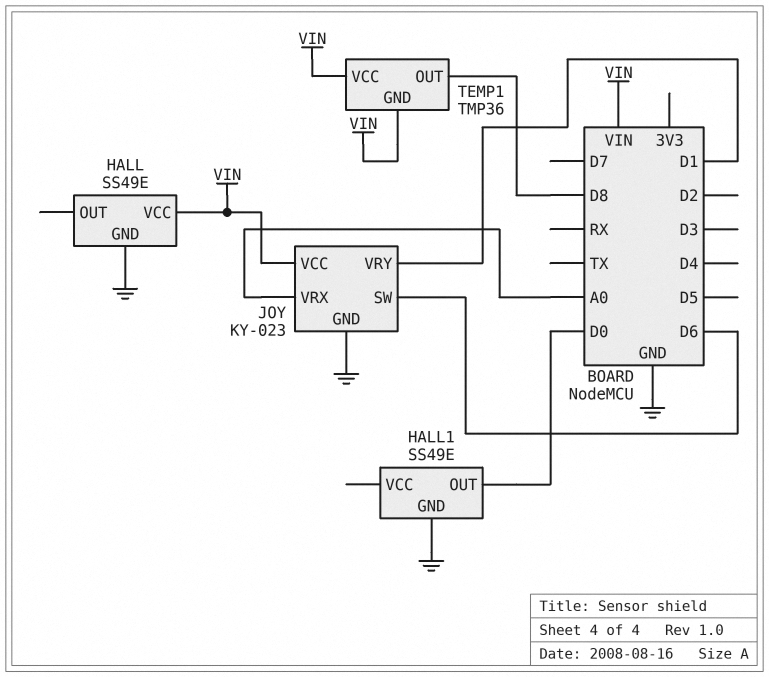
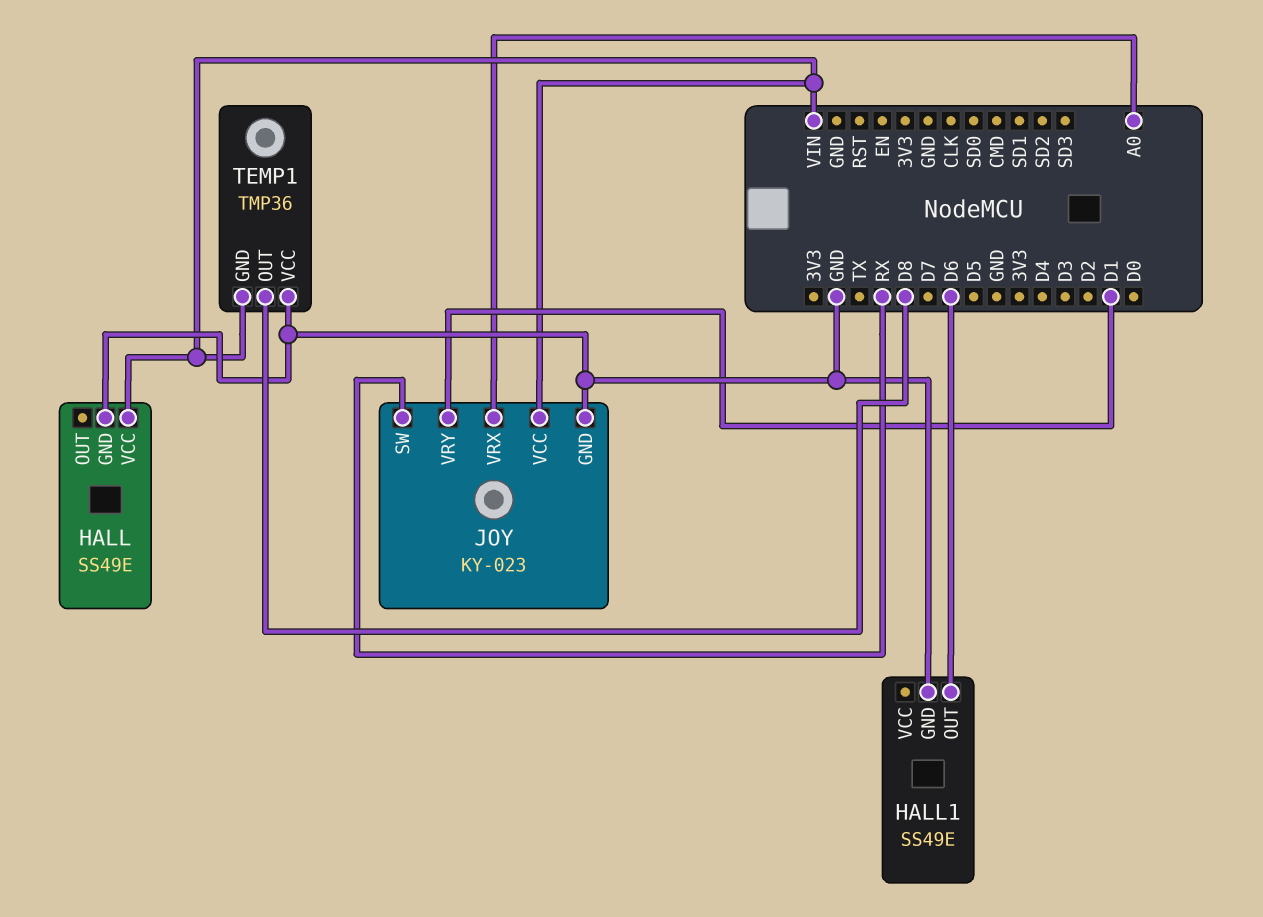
HALL1 pin OUT: D0 -> D6
JOY pin SW: D6 -> RX
TEMP1 pin VCC: VIN -> GND

